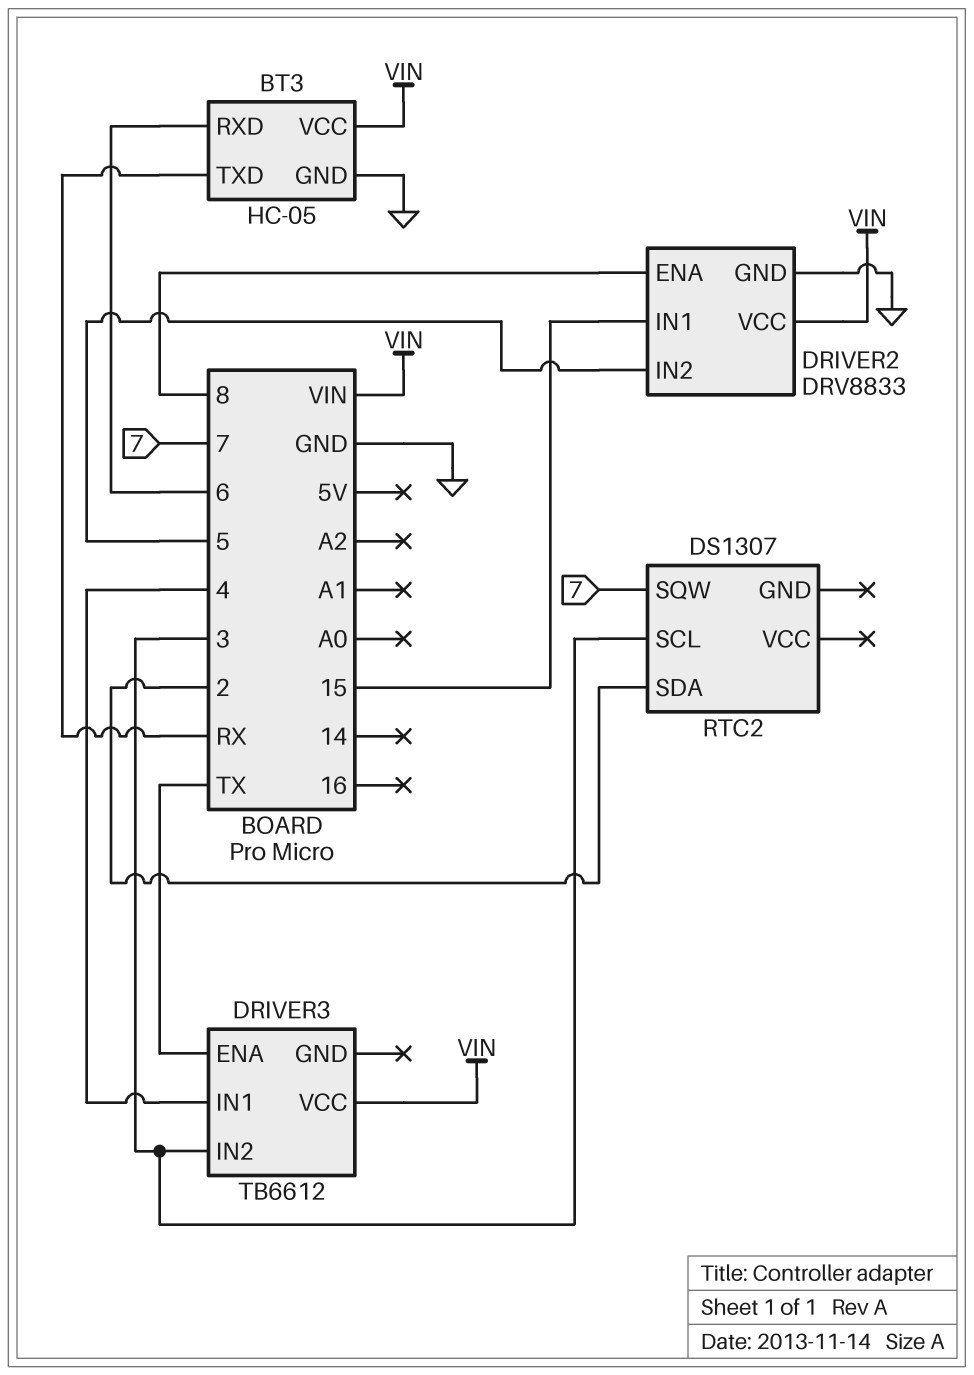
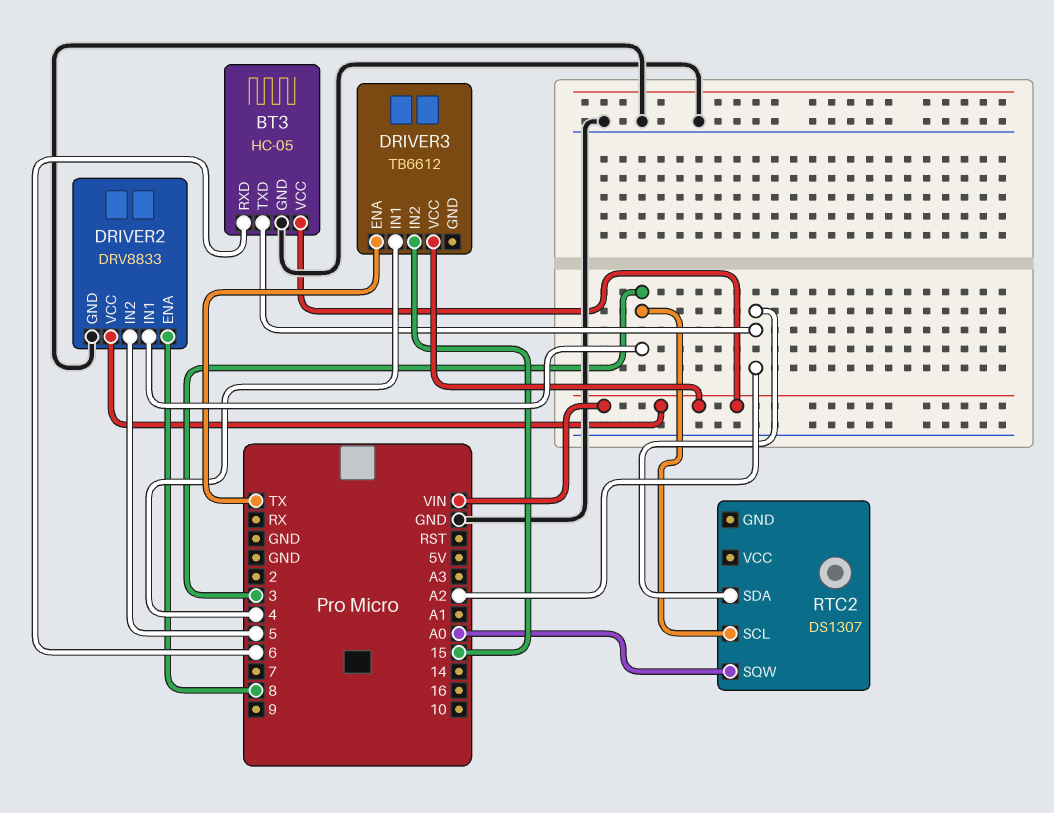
BT3 pin TXD: RX -> A2
DRIVER2 pin IN1: 15 -> 3
DRIVER3 pin IN2: 3 -> 15
RTC2 pin SDA: 2 -> A2
RTC2 pin SQW: 7 -> A0

